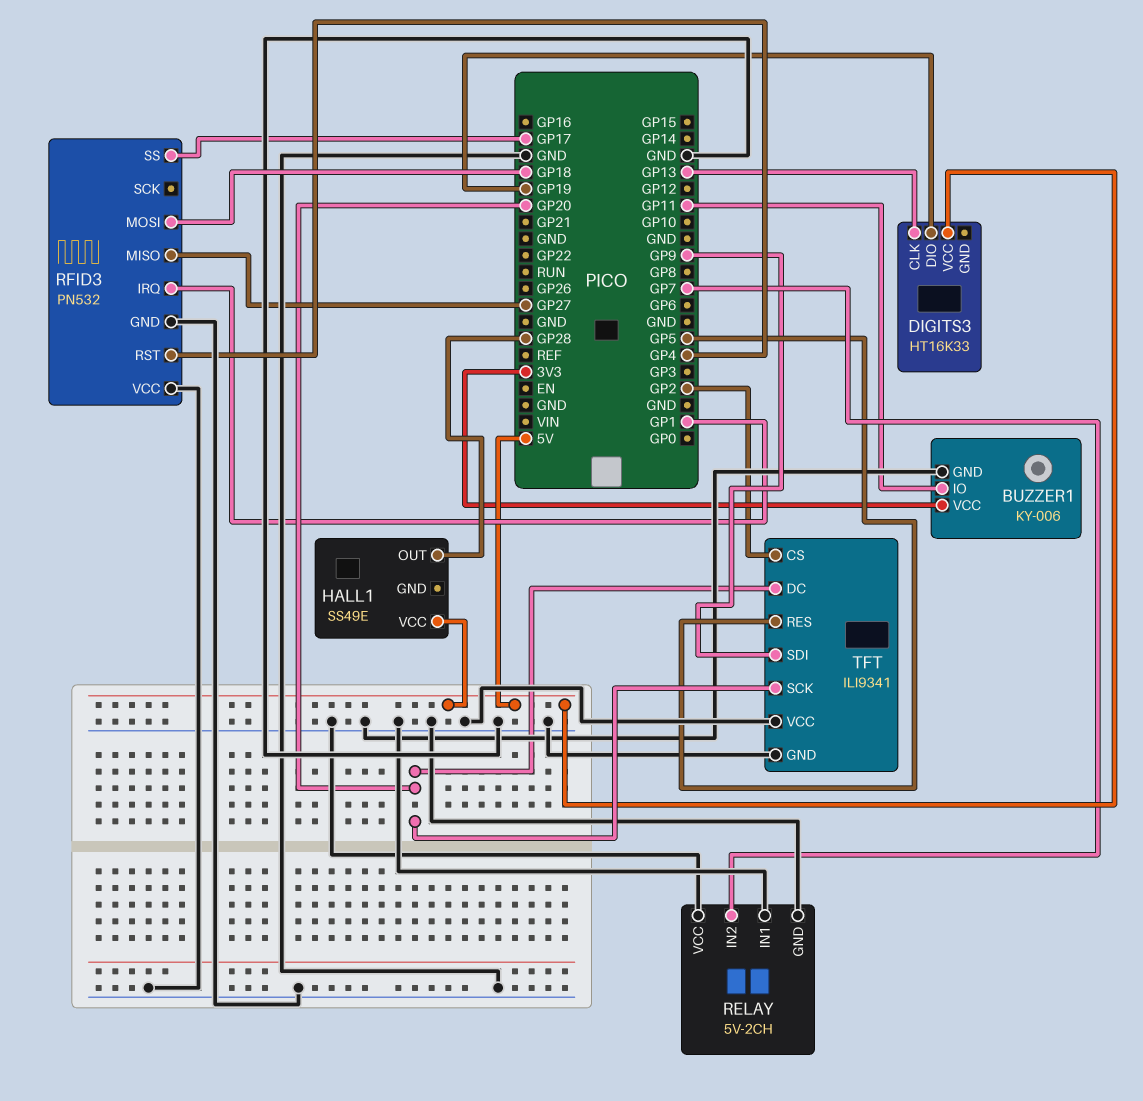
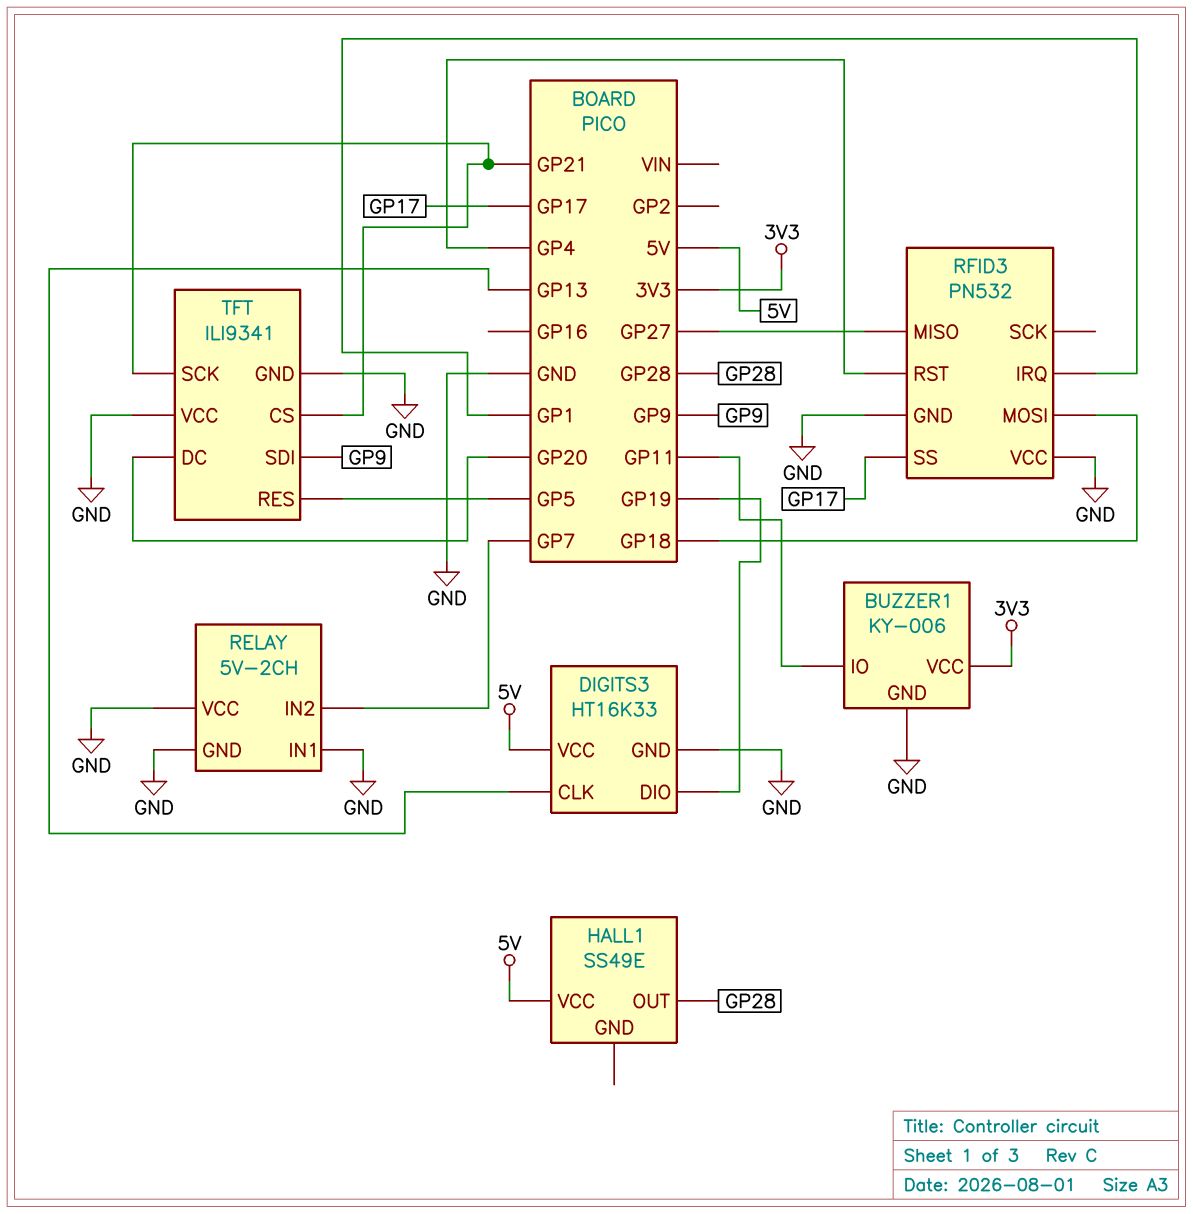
DIGITS3 pin GND: none -> GND
TFT pin CS: GP2 -> GP21
TFT pin SCK: GP20 -> GP21

